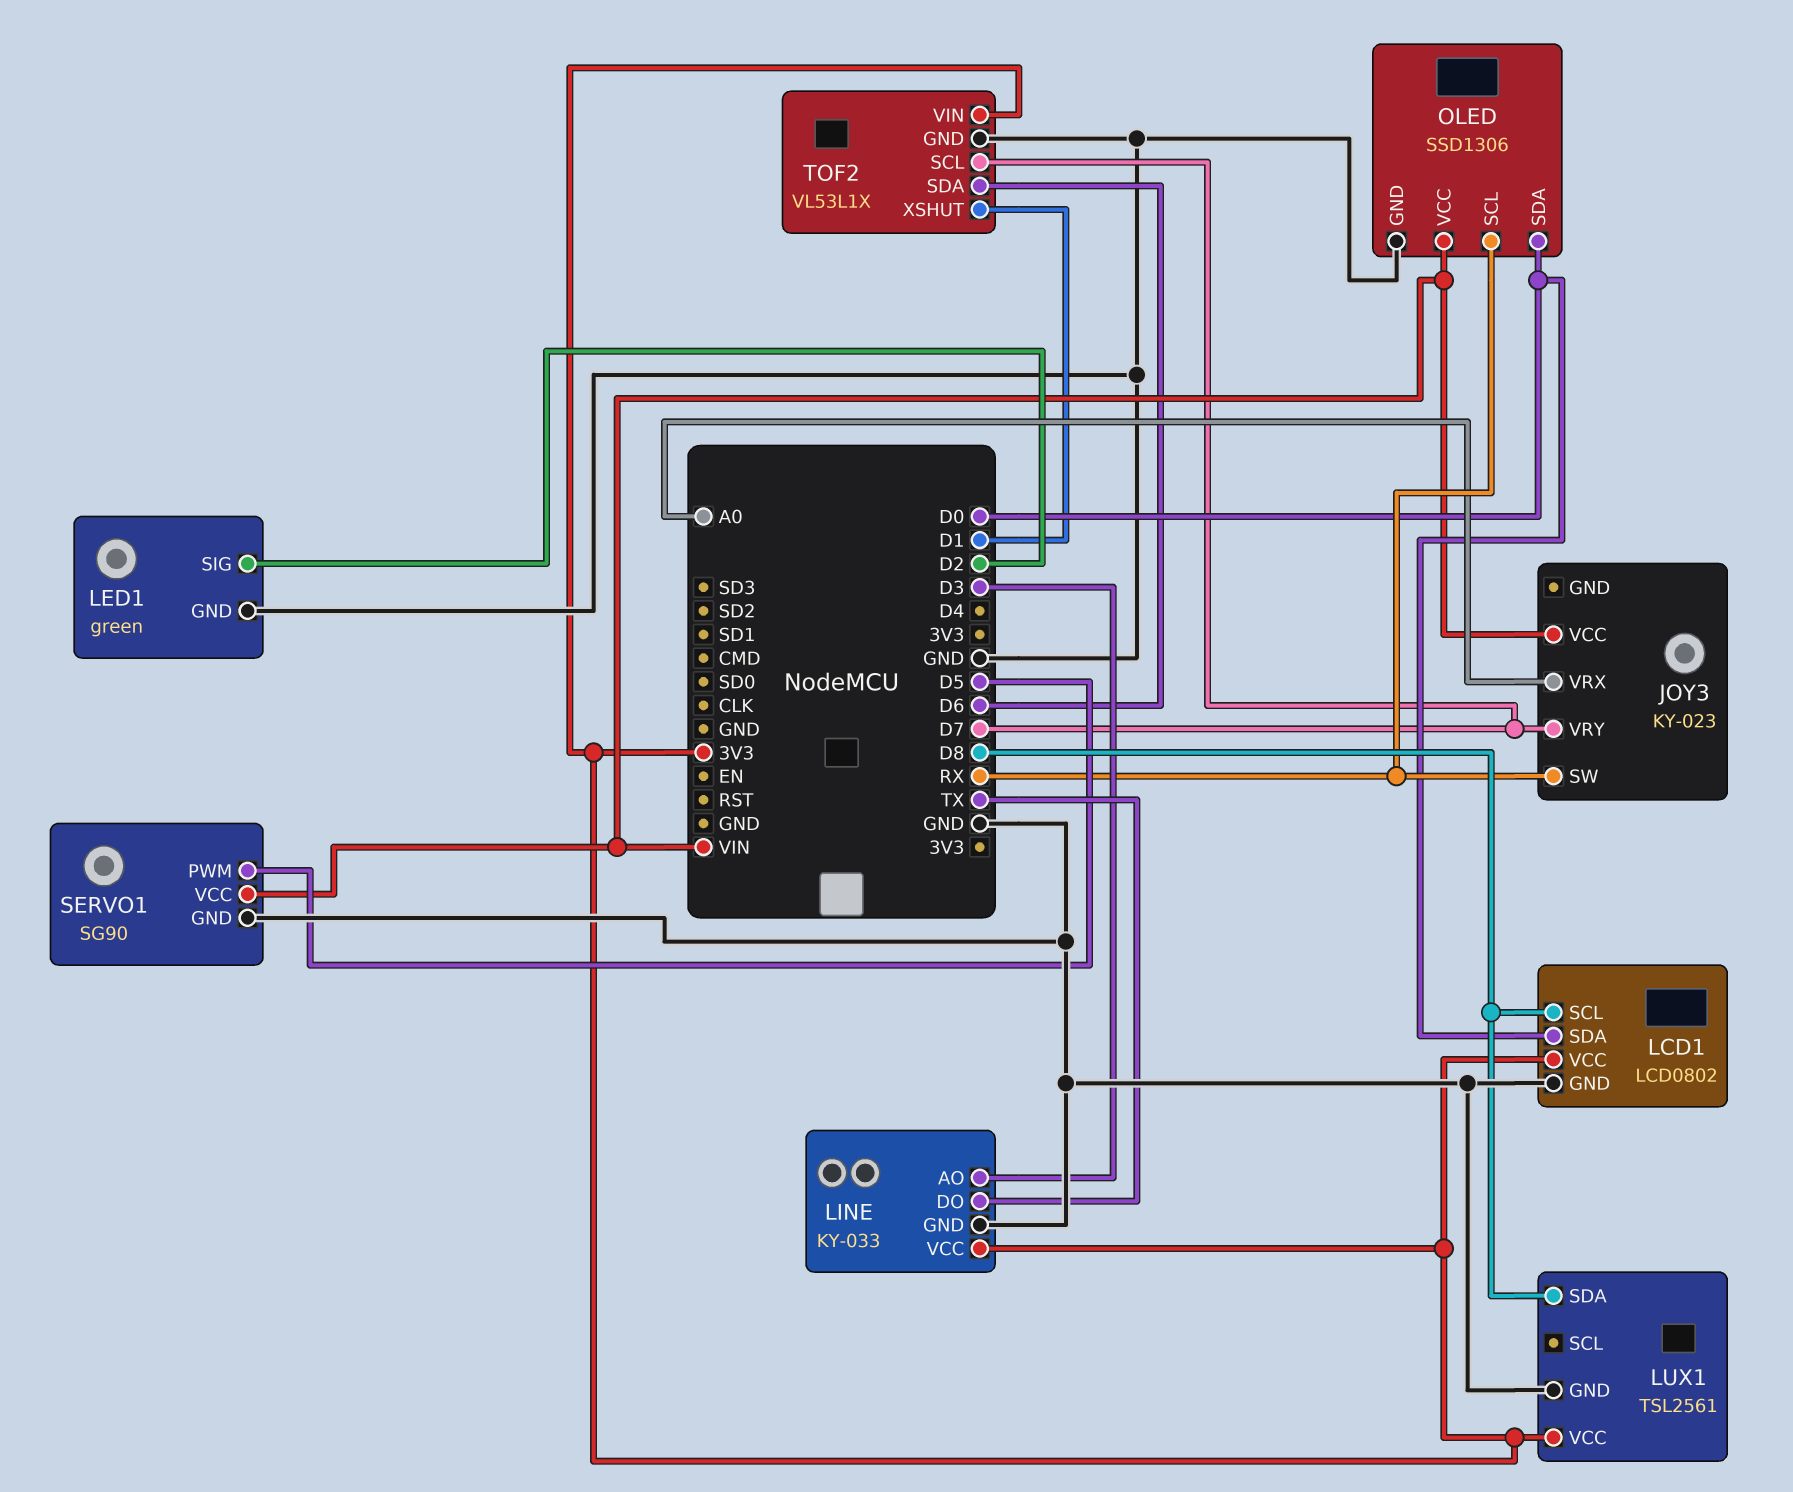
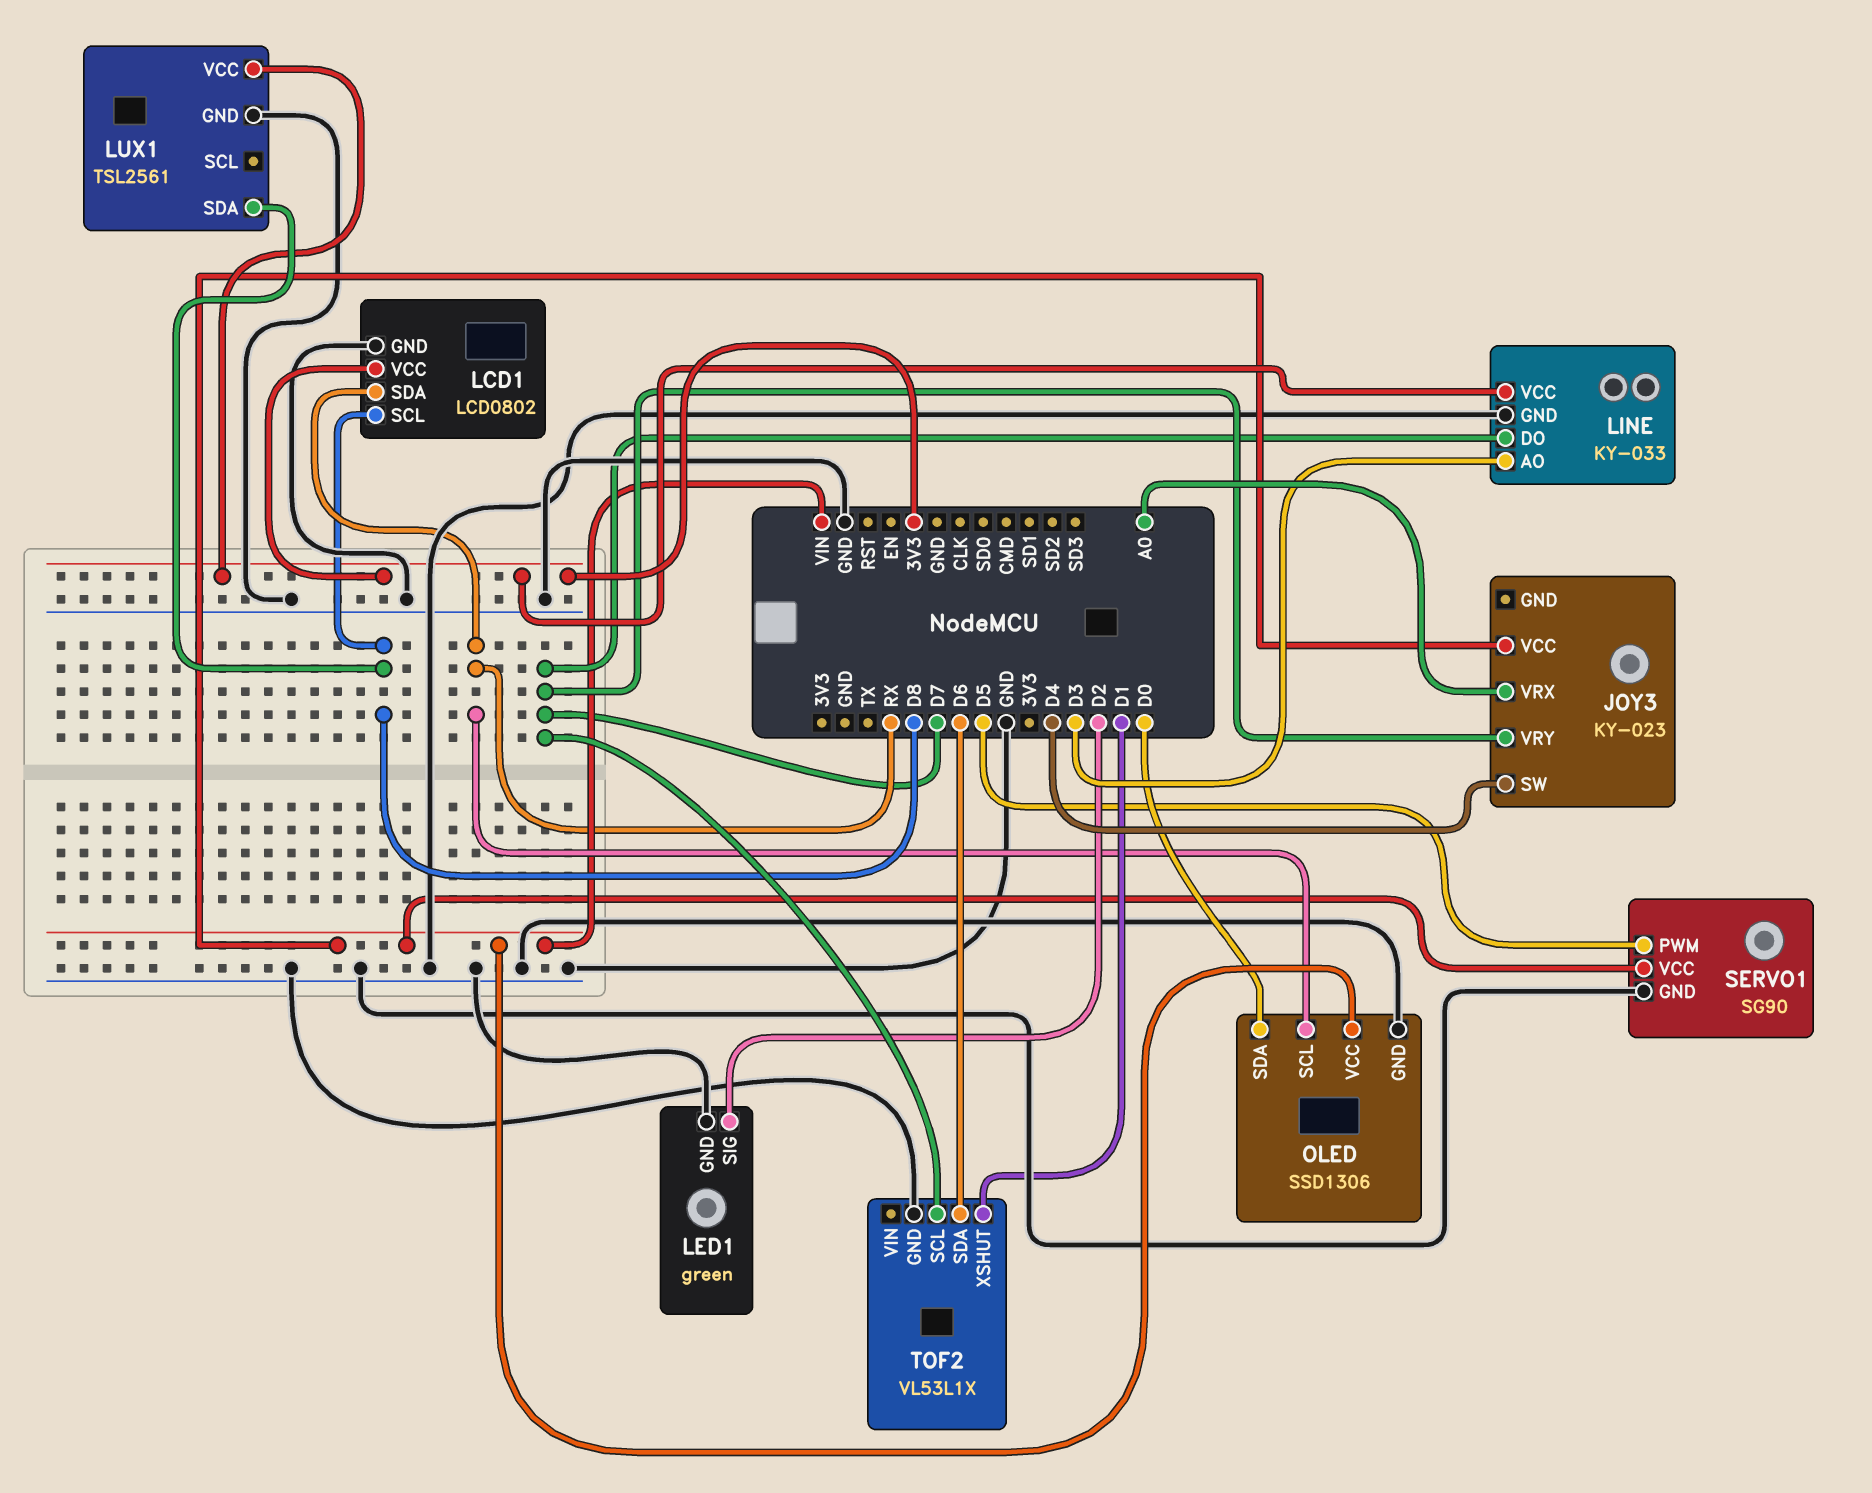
JOY3 pin SW: RX -> D4
LCD1 pin SDA: D0 -> RX
LINE pin DO: TX -> D7
TOF2 pin VIN: 3V3 -> none

